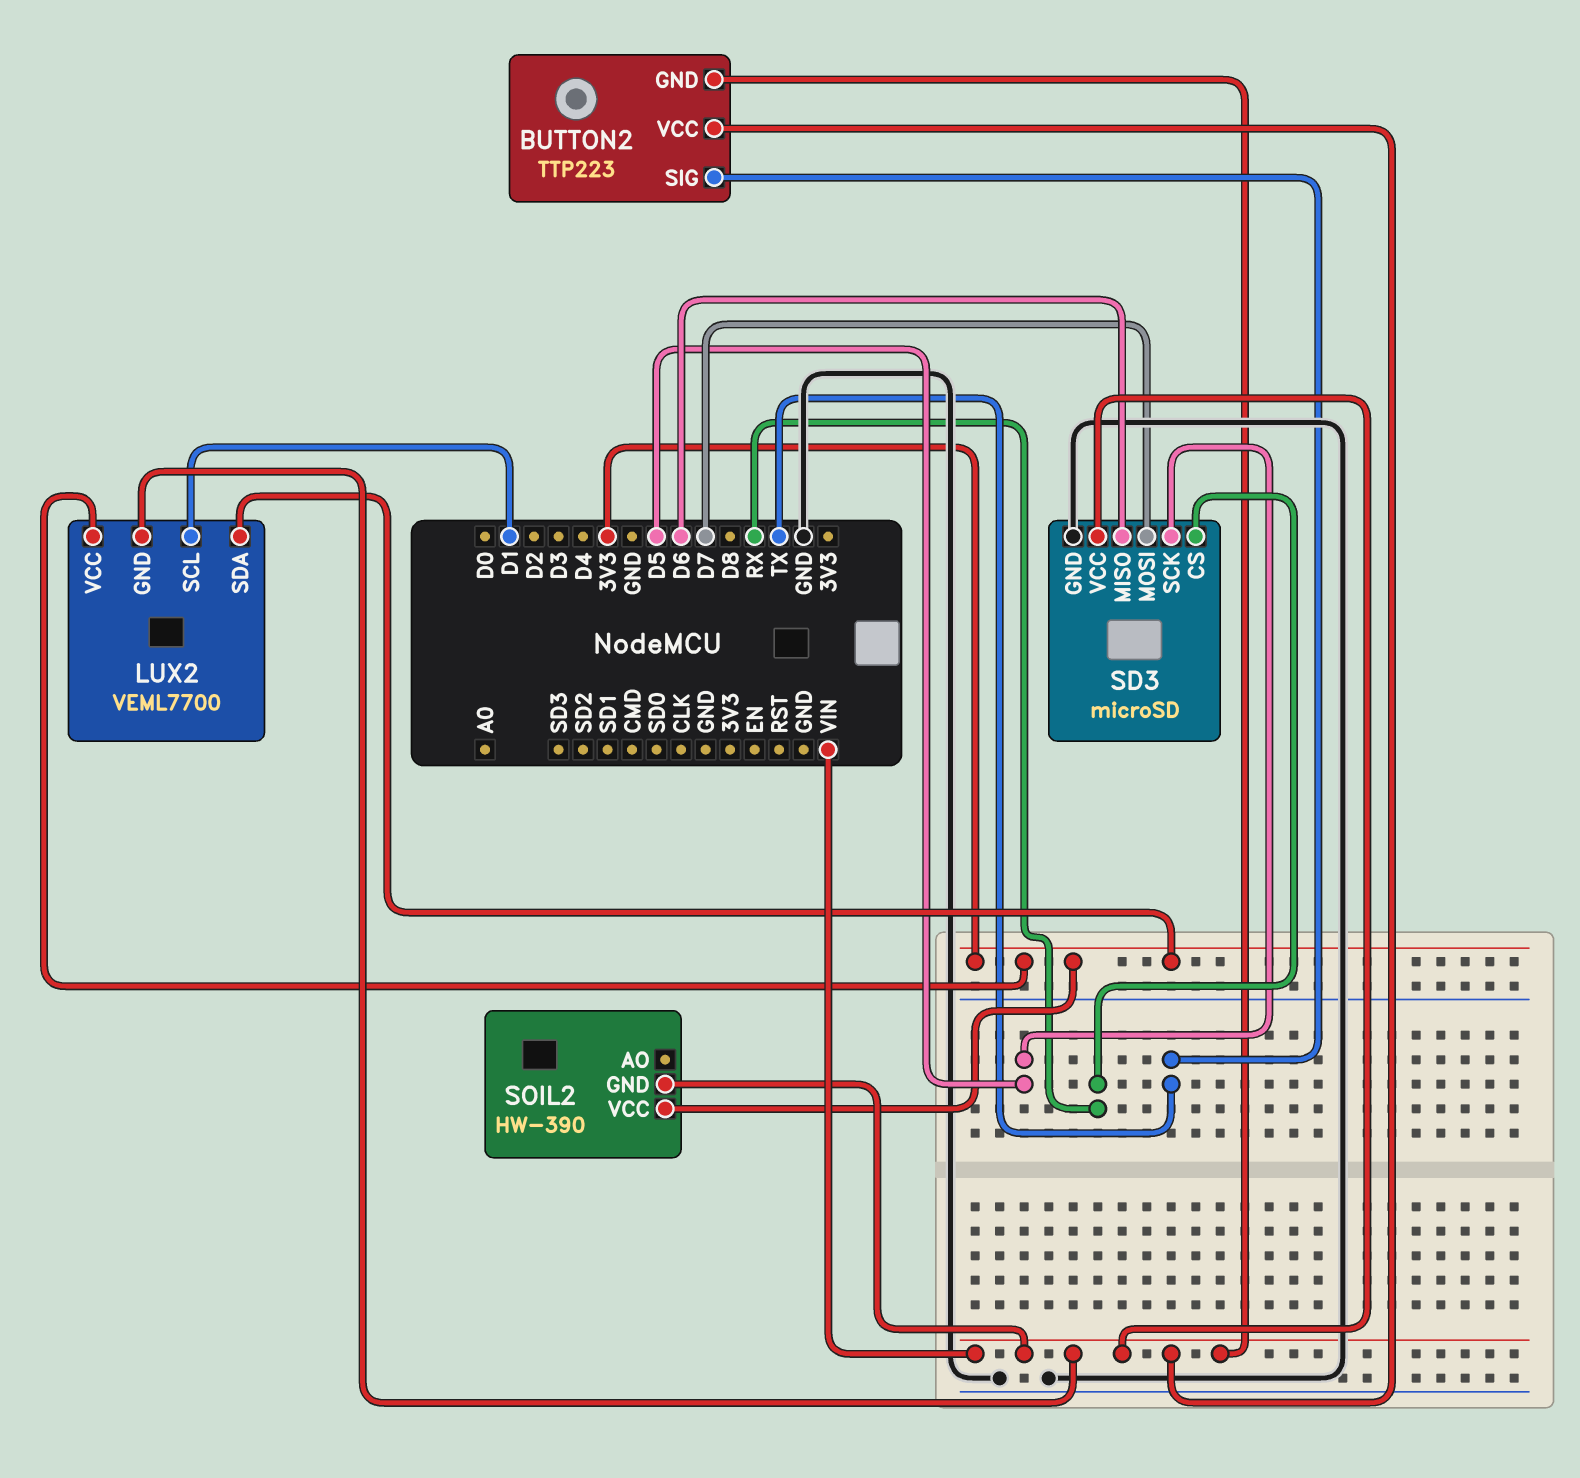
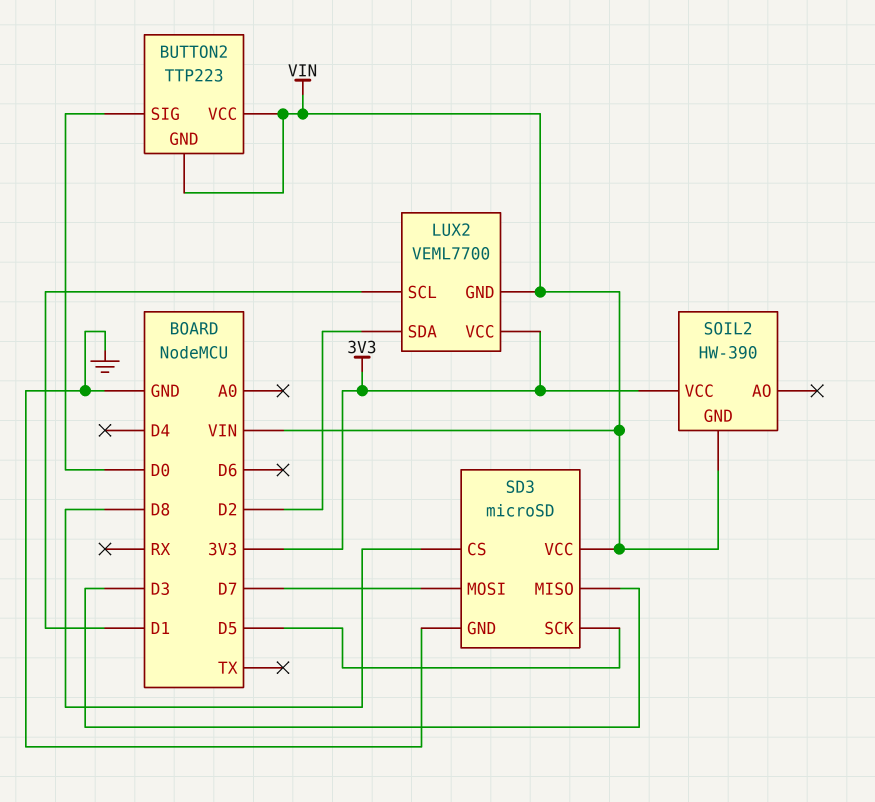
BUTTON2 pin SIG: TX -> D0
LUX2 pin SDA: 3V3 -> D2
SD3 pin CS: RX -> D8
SD3 pin MISO: D6 -> D3

